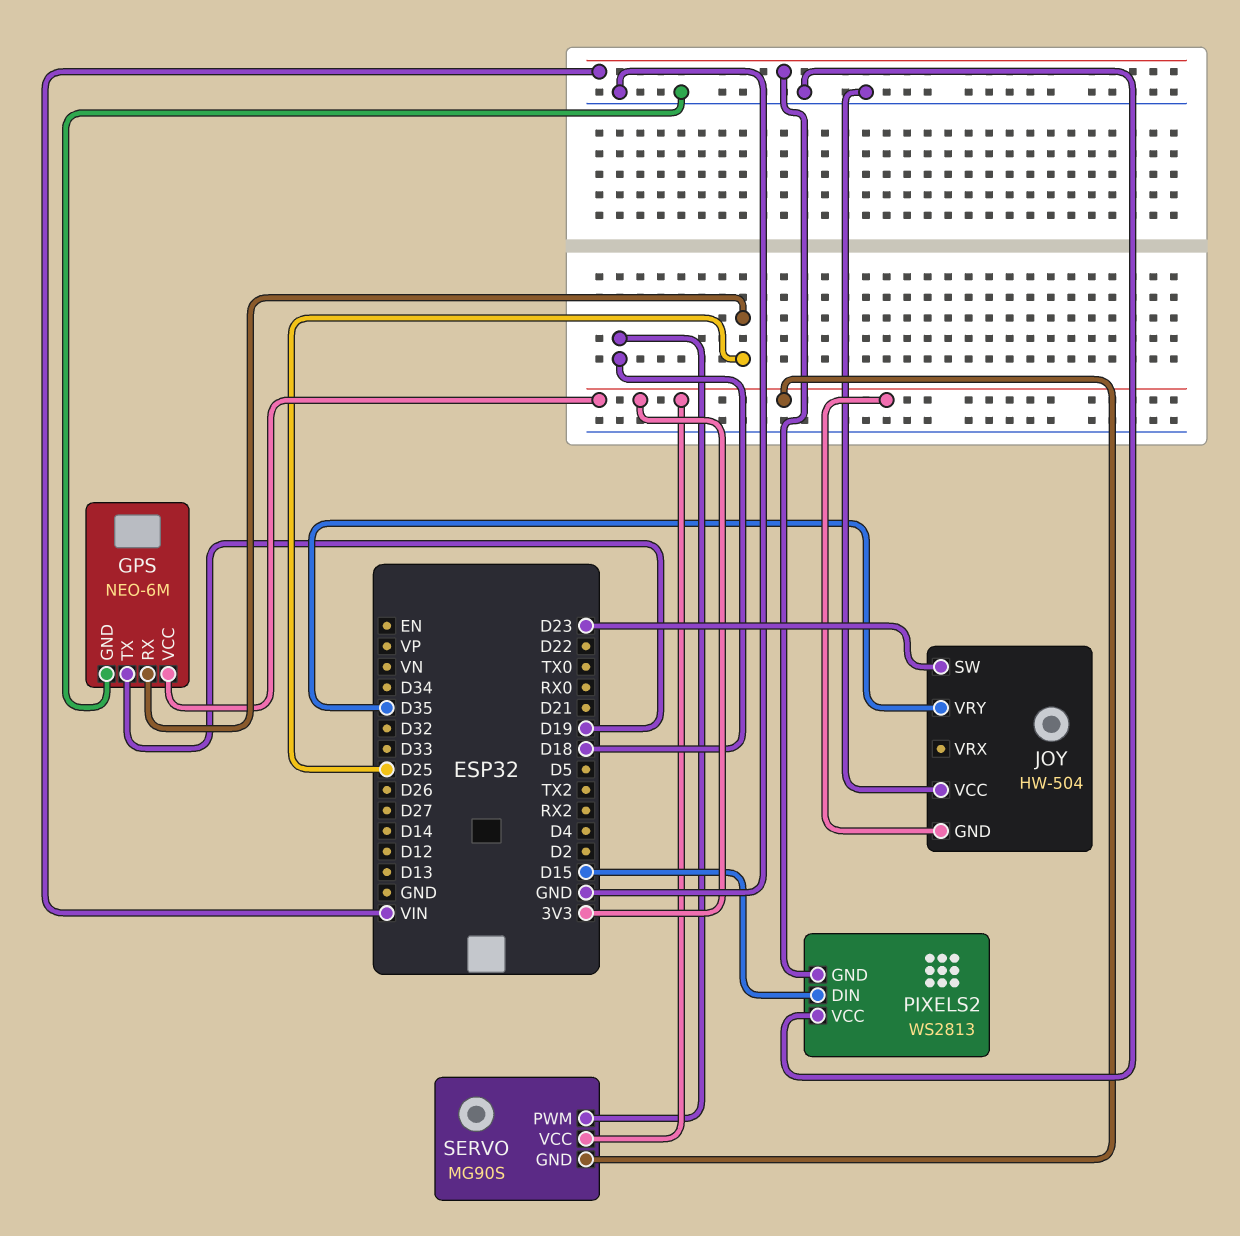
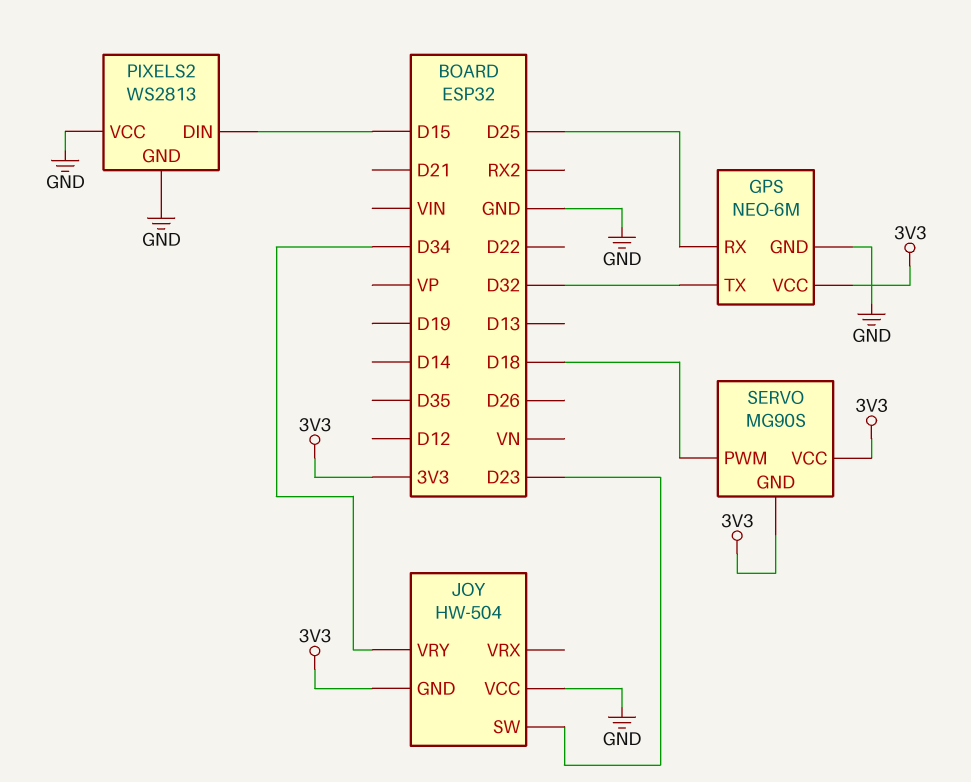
GPS pin TX: D19 -> D32
JOY pin VRY: D35 -> D34
PIXELS2 pin GND: VIN -> GND

